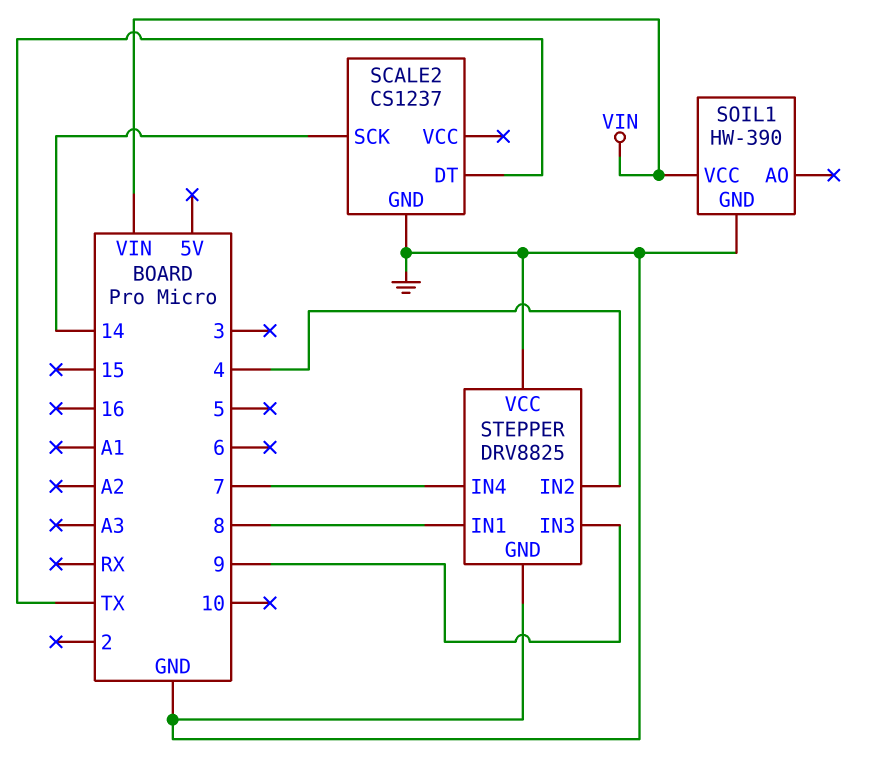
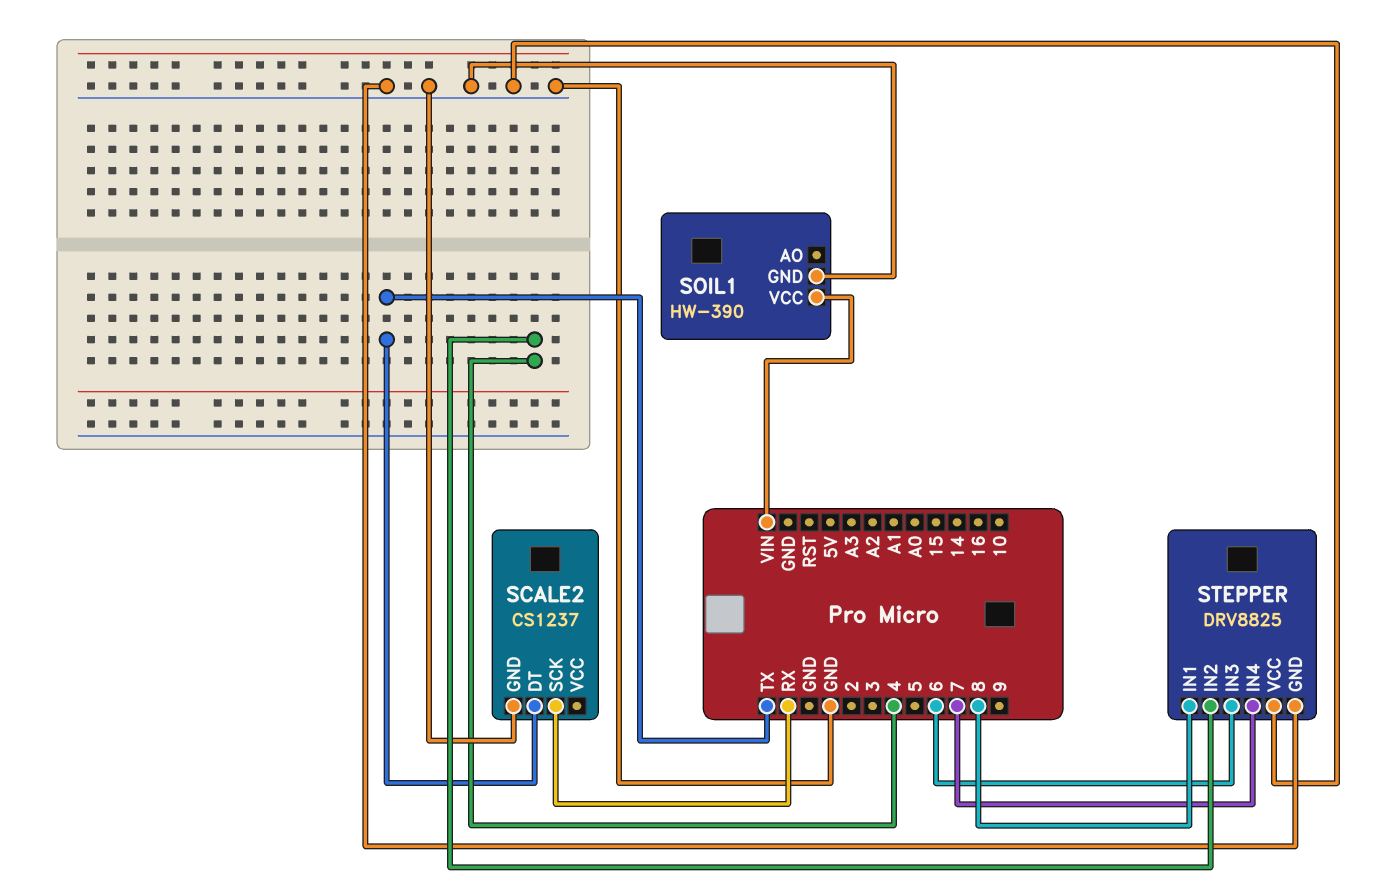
SCALE2 pin SCK: 14 -> RX
STEPPER pin IN3: 9 -> 6

